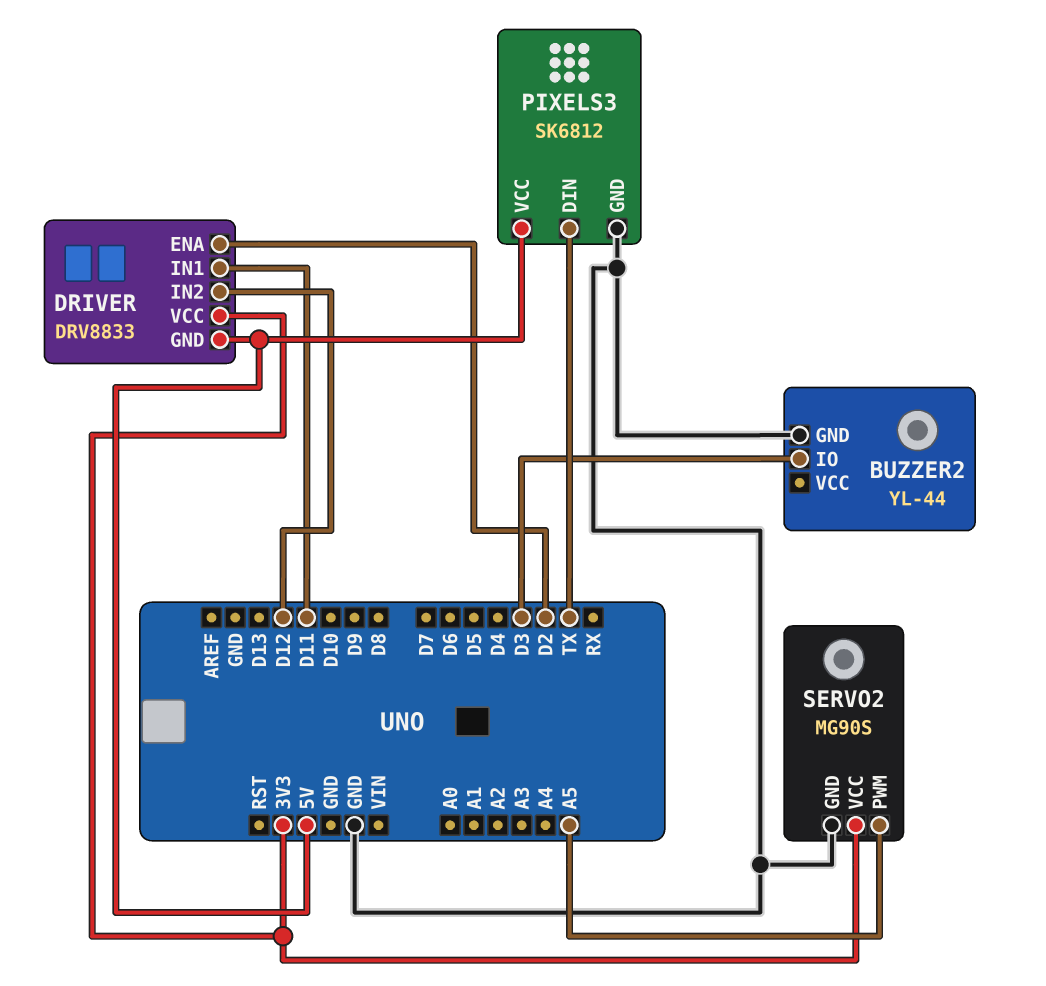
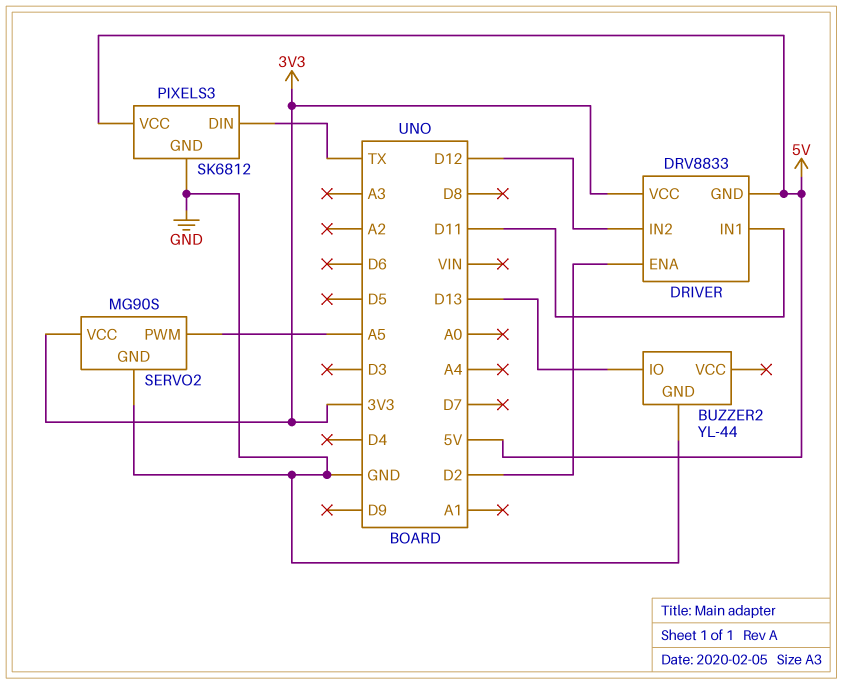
BUZZER2 pin IO: D3 -> D13

